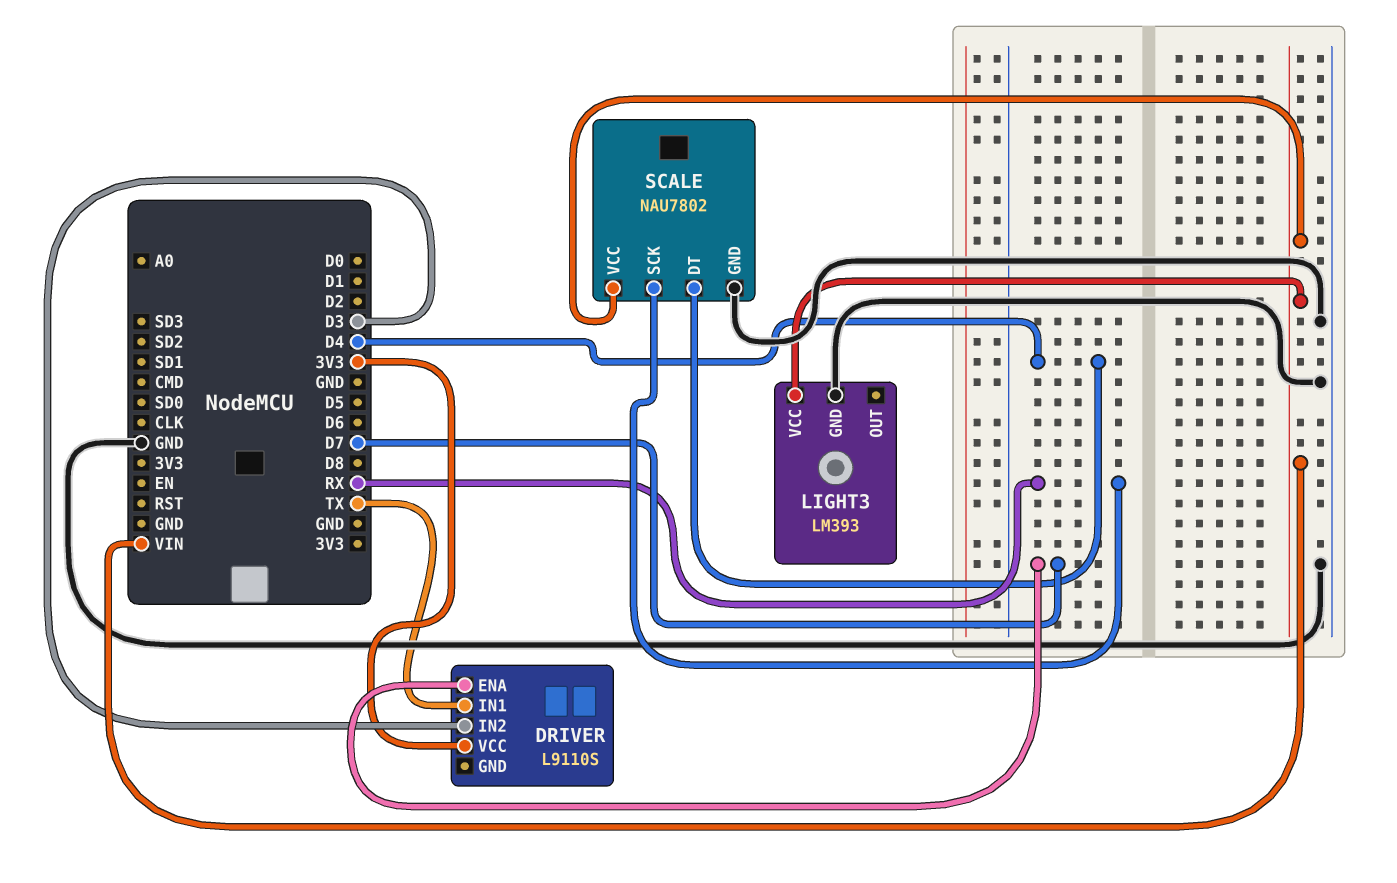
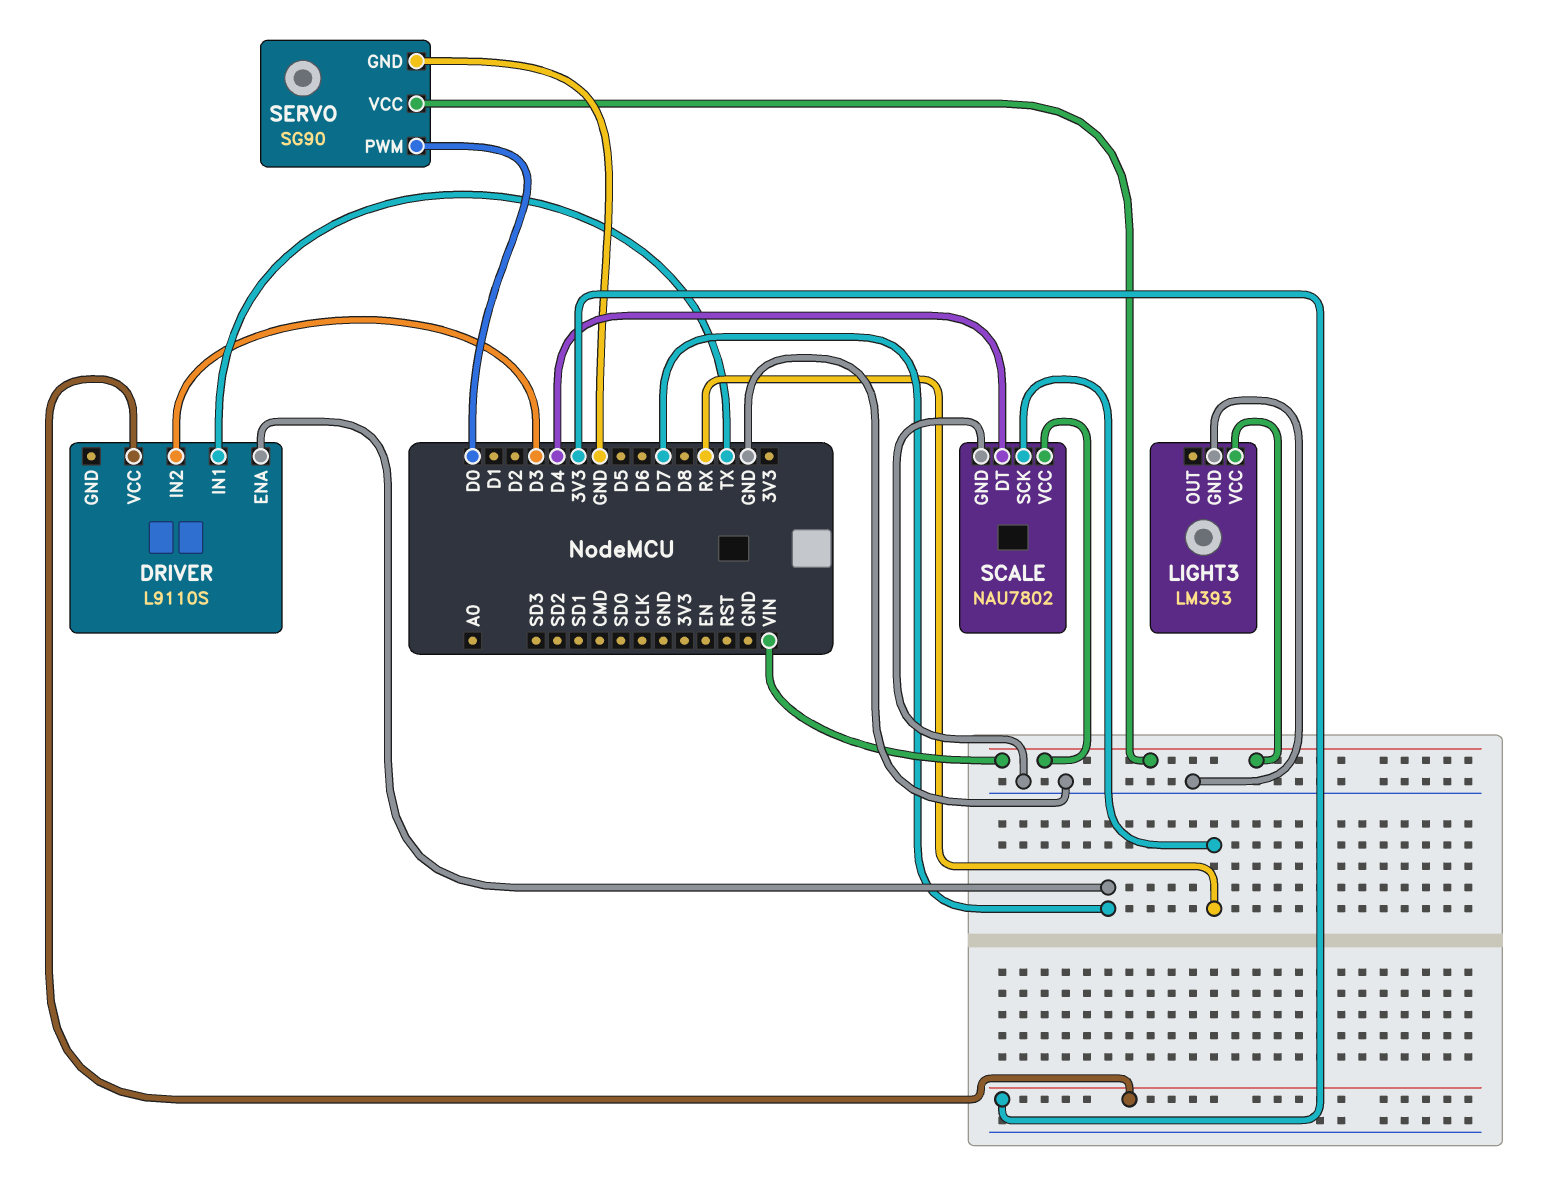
SERVO: none -> SG90
SERVO pin GND: none -> GND
SERVO pin PWM: none -> D0
SERVO pin VCC: none -> VIN

